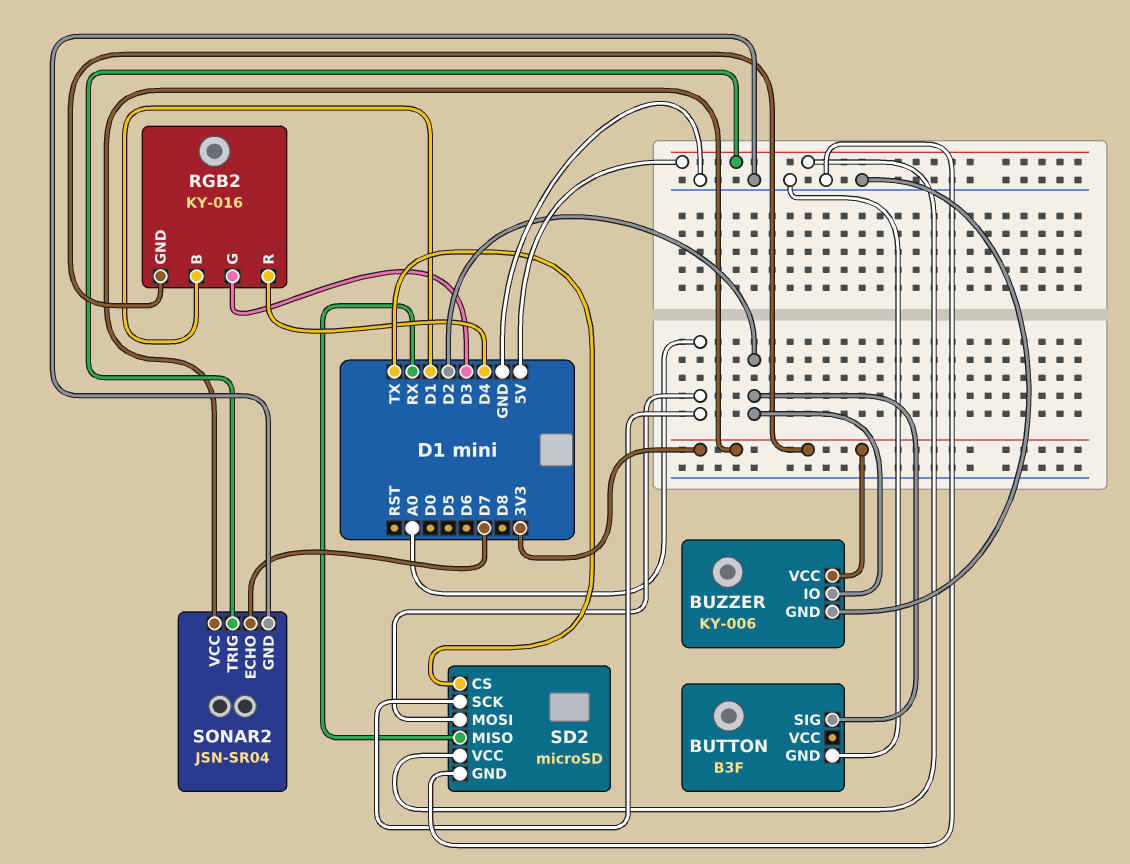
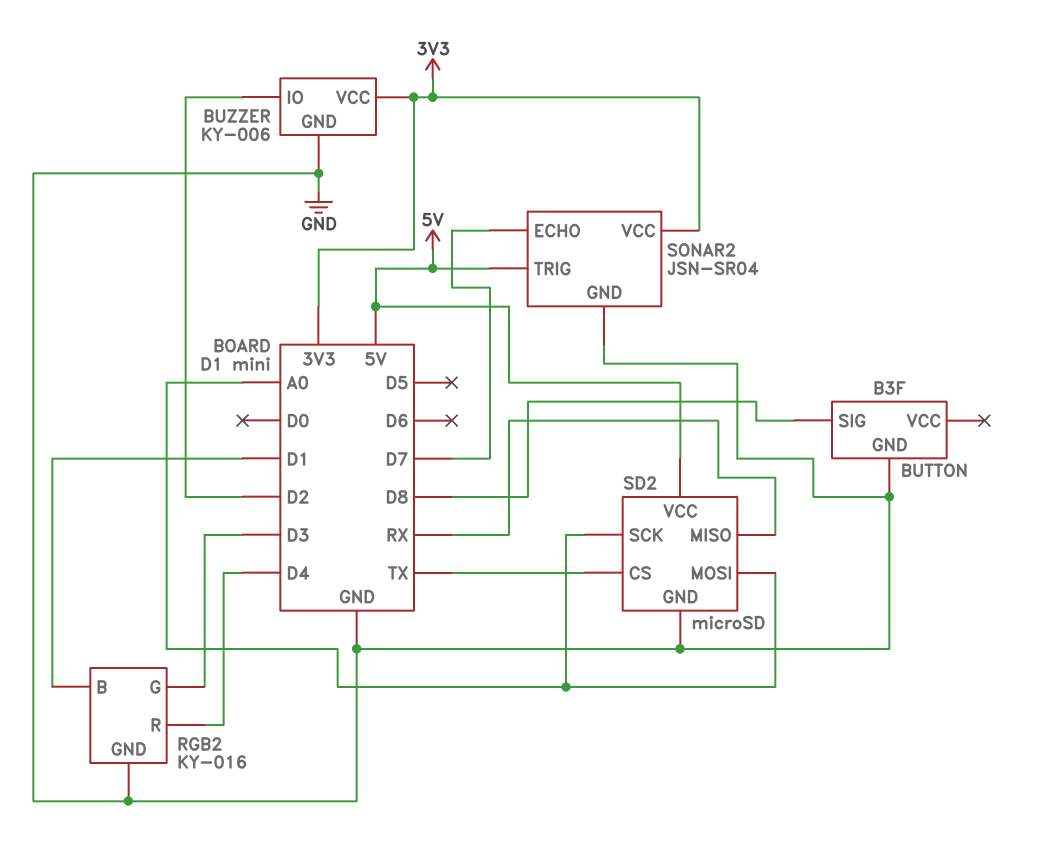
BUTTON pin SIG: D2 -> D8
RGB2 pin GND: 3V3 -> GND

